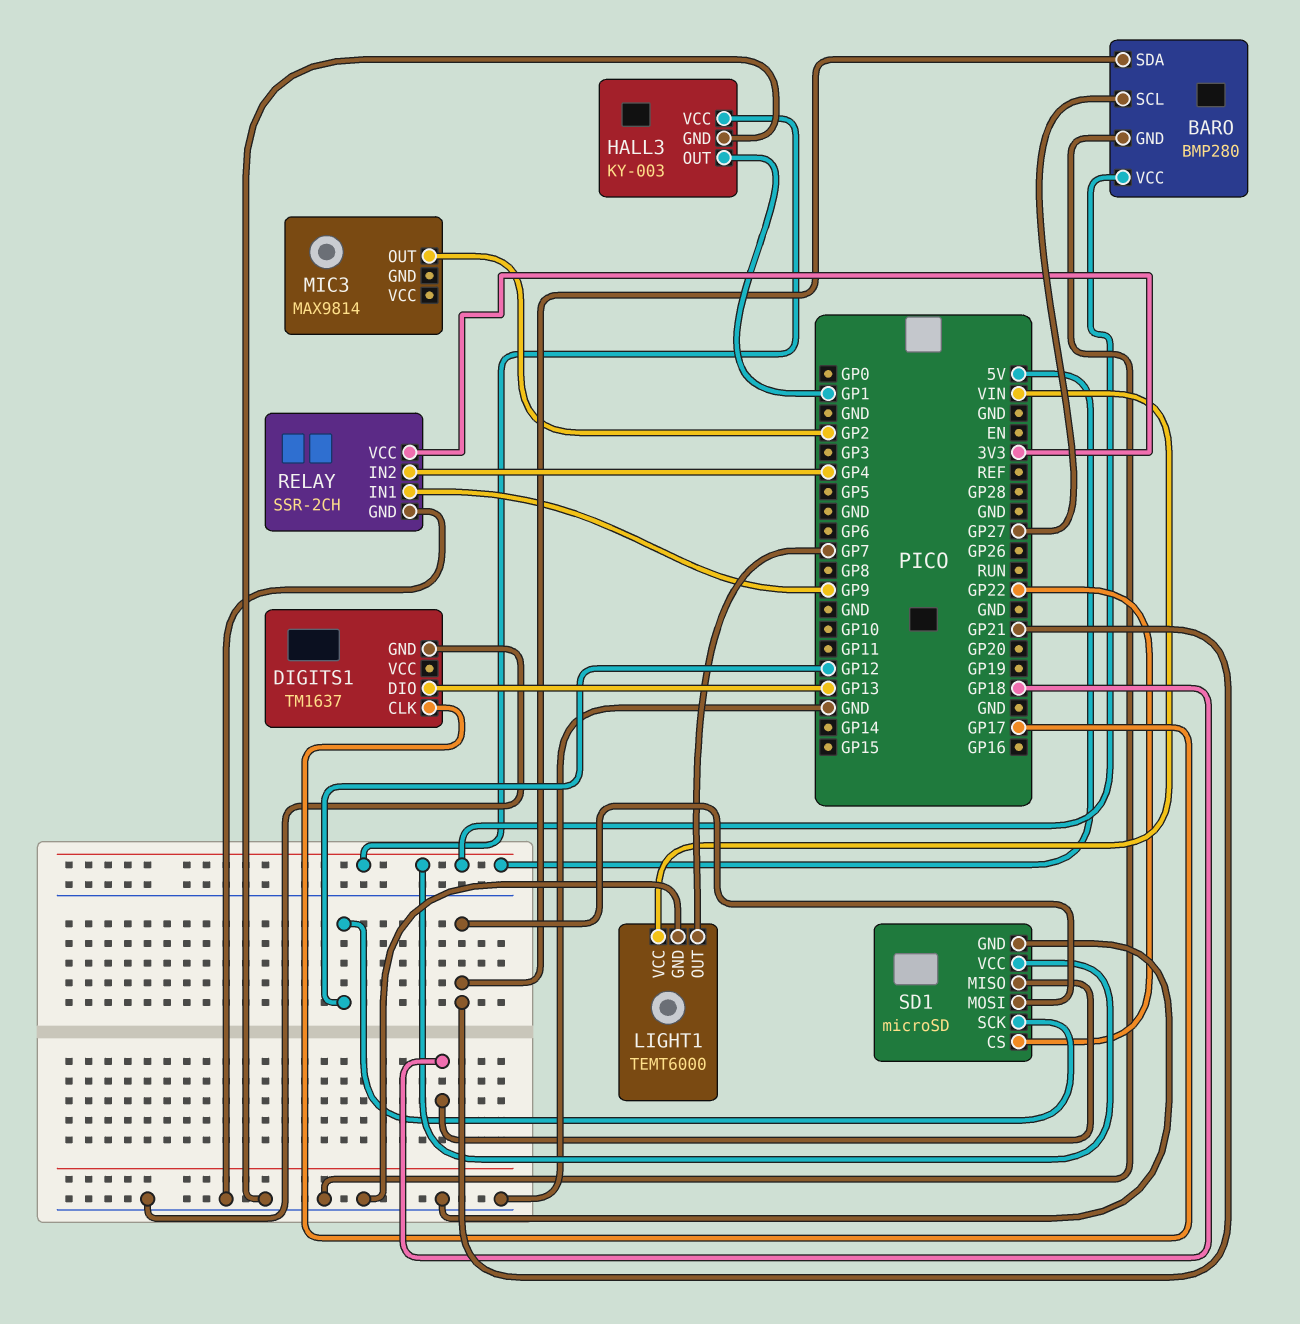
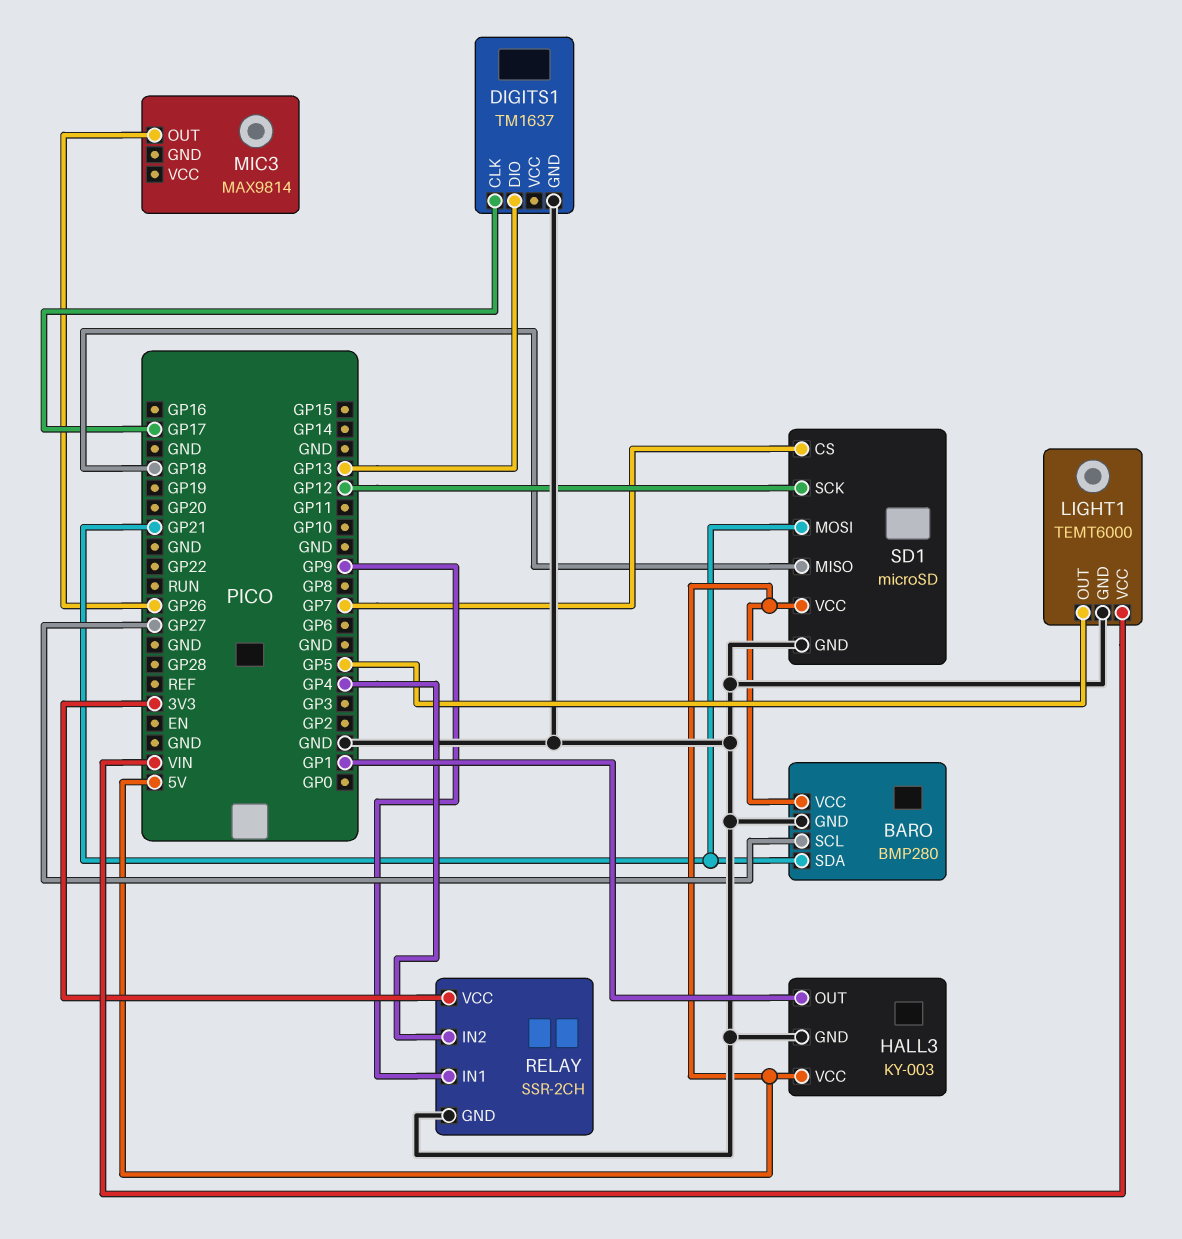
LIGHT1 pin OUT: GP7 -> GP5
MIC3 pin OUT: GP2 -> GP26
SD1 pin CS: GP22 -> GP7

